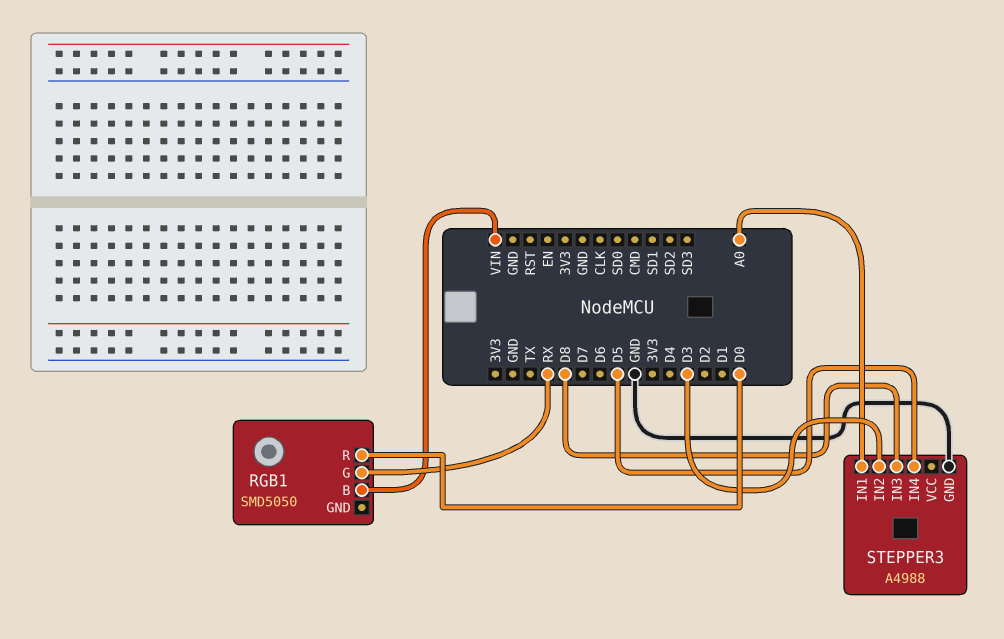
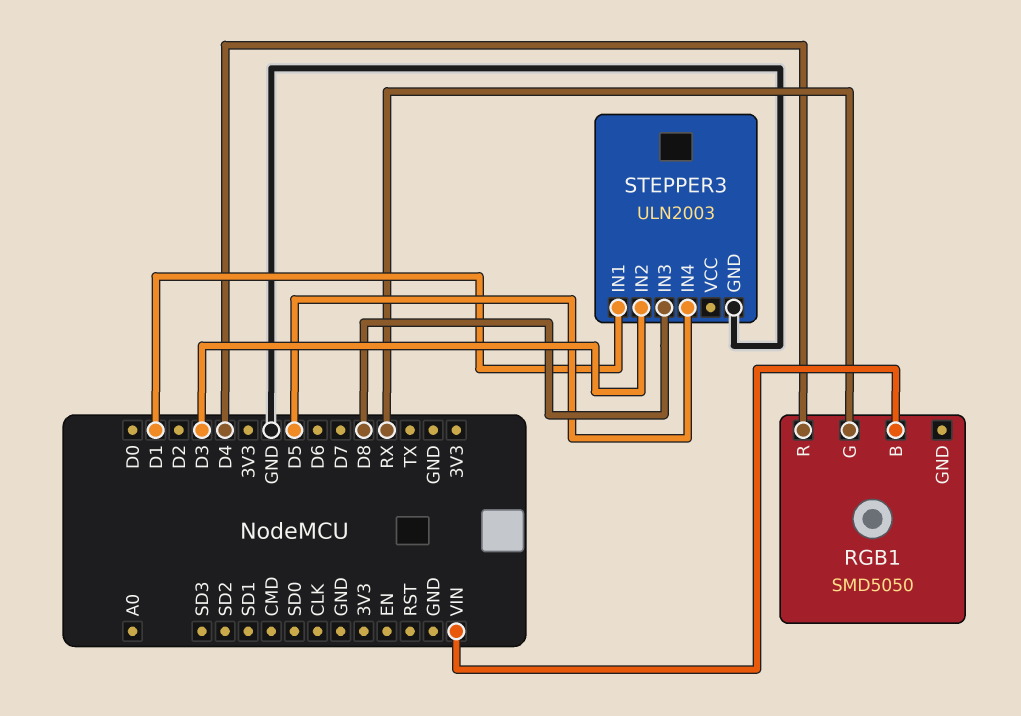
RGB1 pin R: D0 -> D4
STEPPER3: A4988 -> ULN2003
STEPPER3 pin IN1: A0 -> D1

